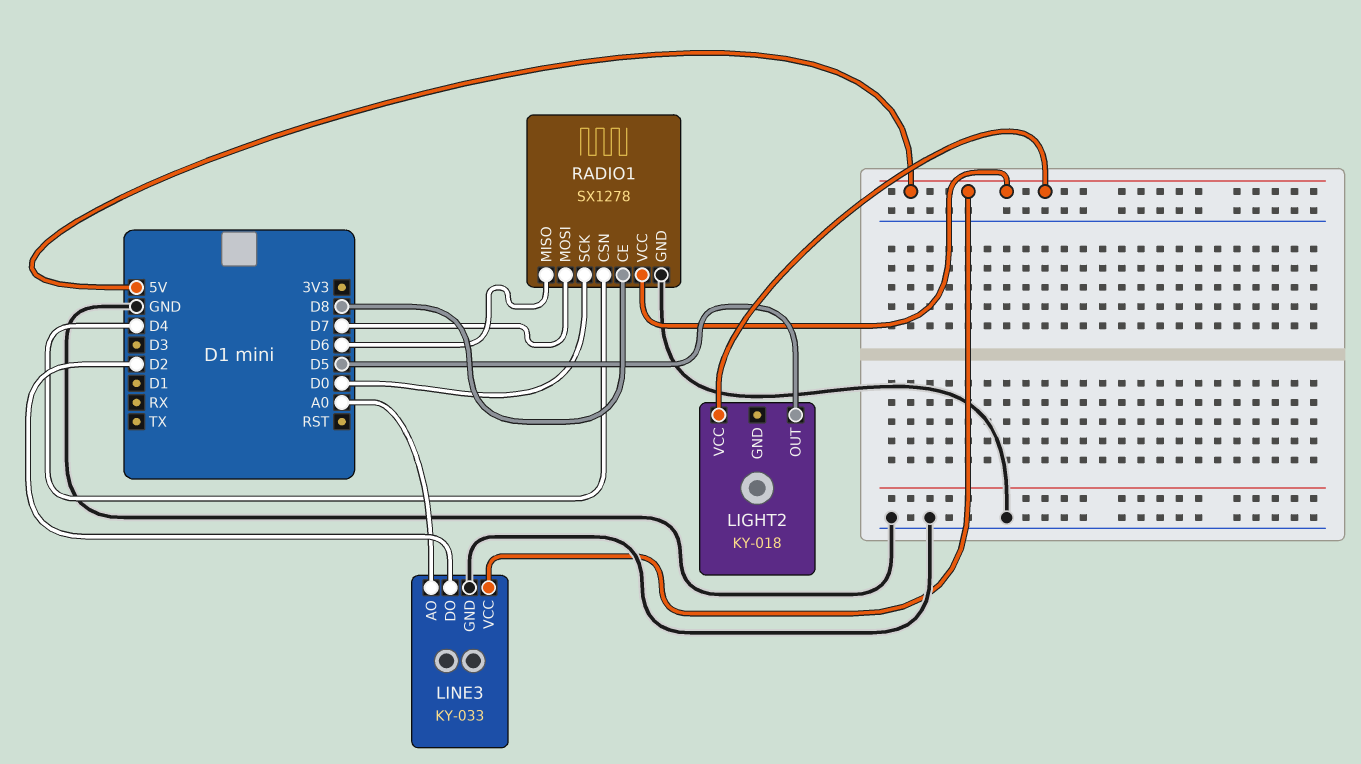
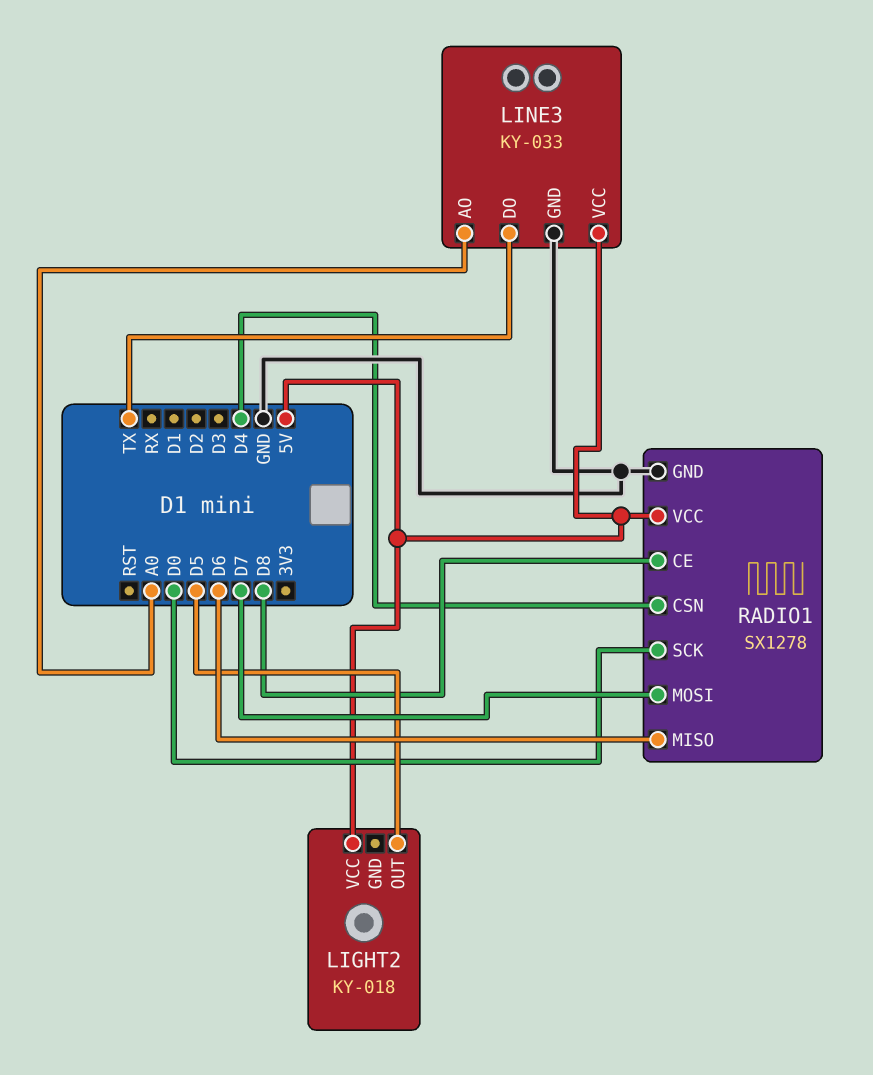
LINE3 pin DO: D2 -> TX

